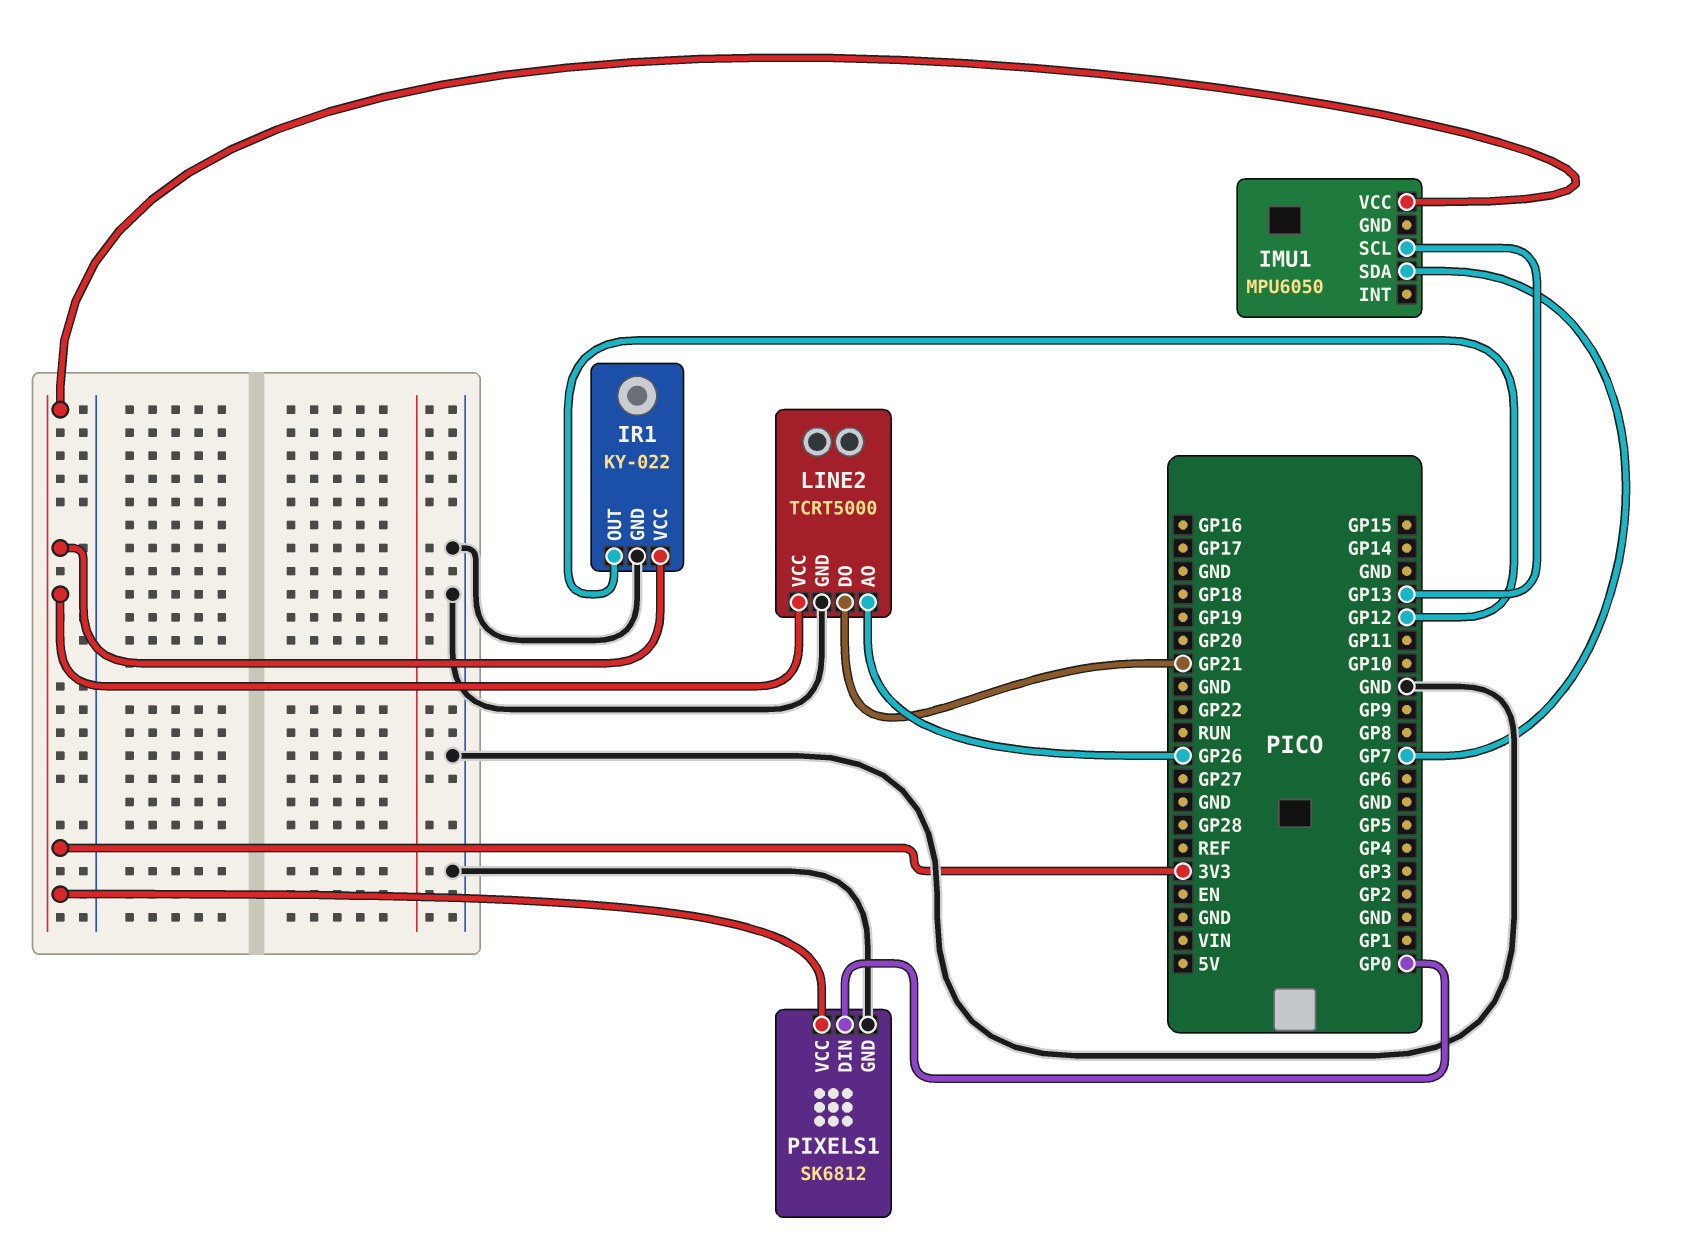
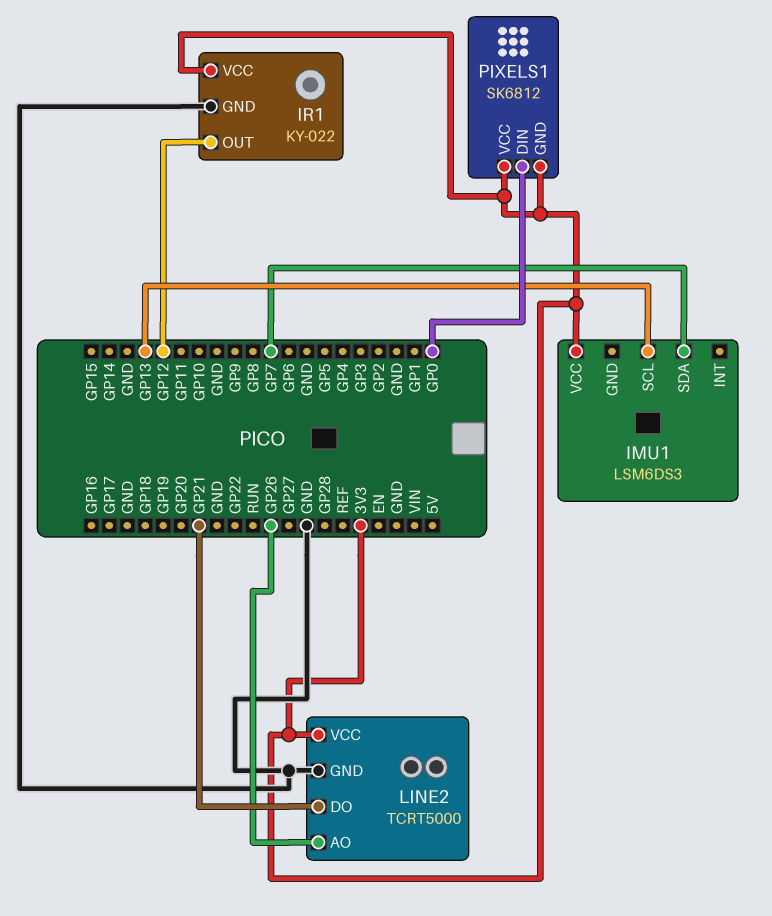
IMU1: MPU6050 -> LSM6DS3
PIXELS1 pin GND: GND -> 3V3

